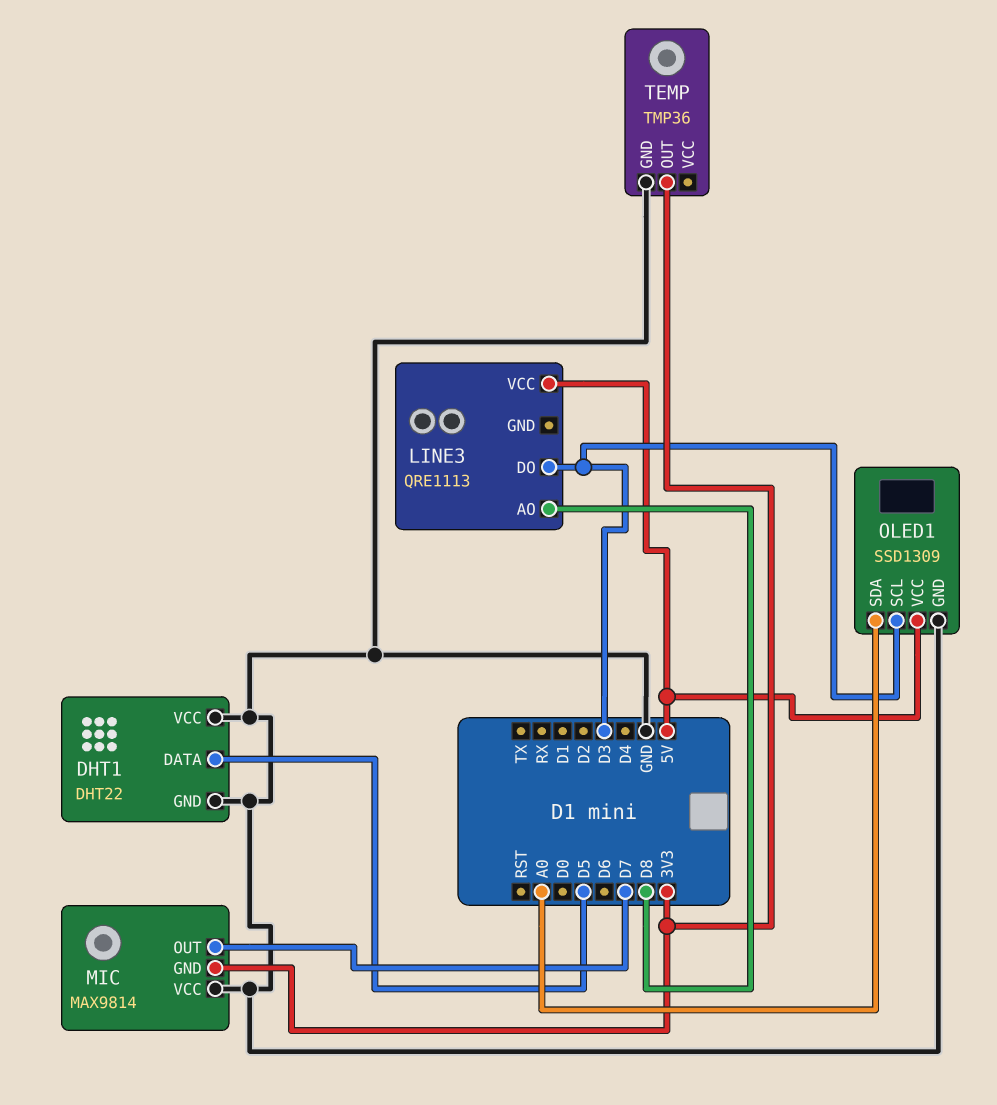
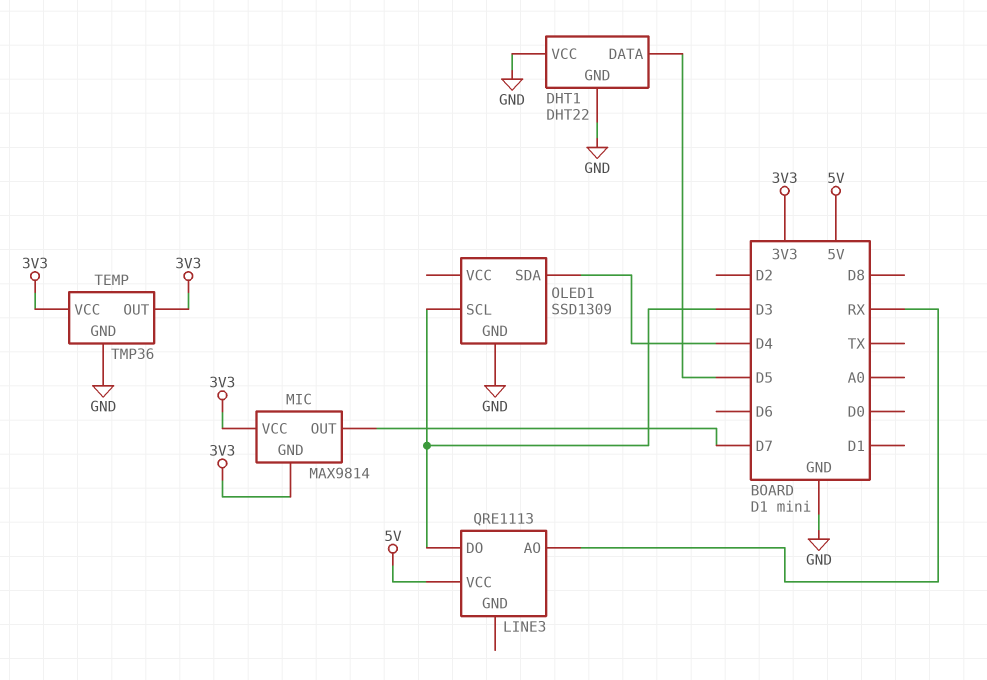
LINE3 pin AO: D8 -> RX
MIC pin VCC: GND -> 3V3
OLED1 pin SDA: A0 -> D4
OLED1 pin VCC: 5V -> none
TEMP pin VCC: none -> 3V3

